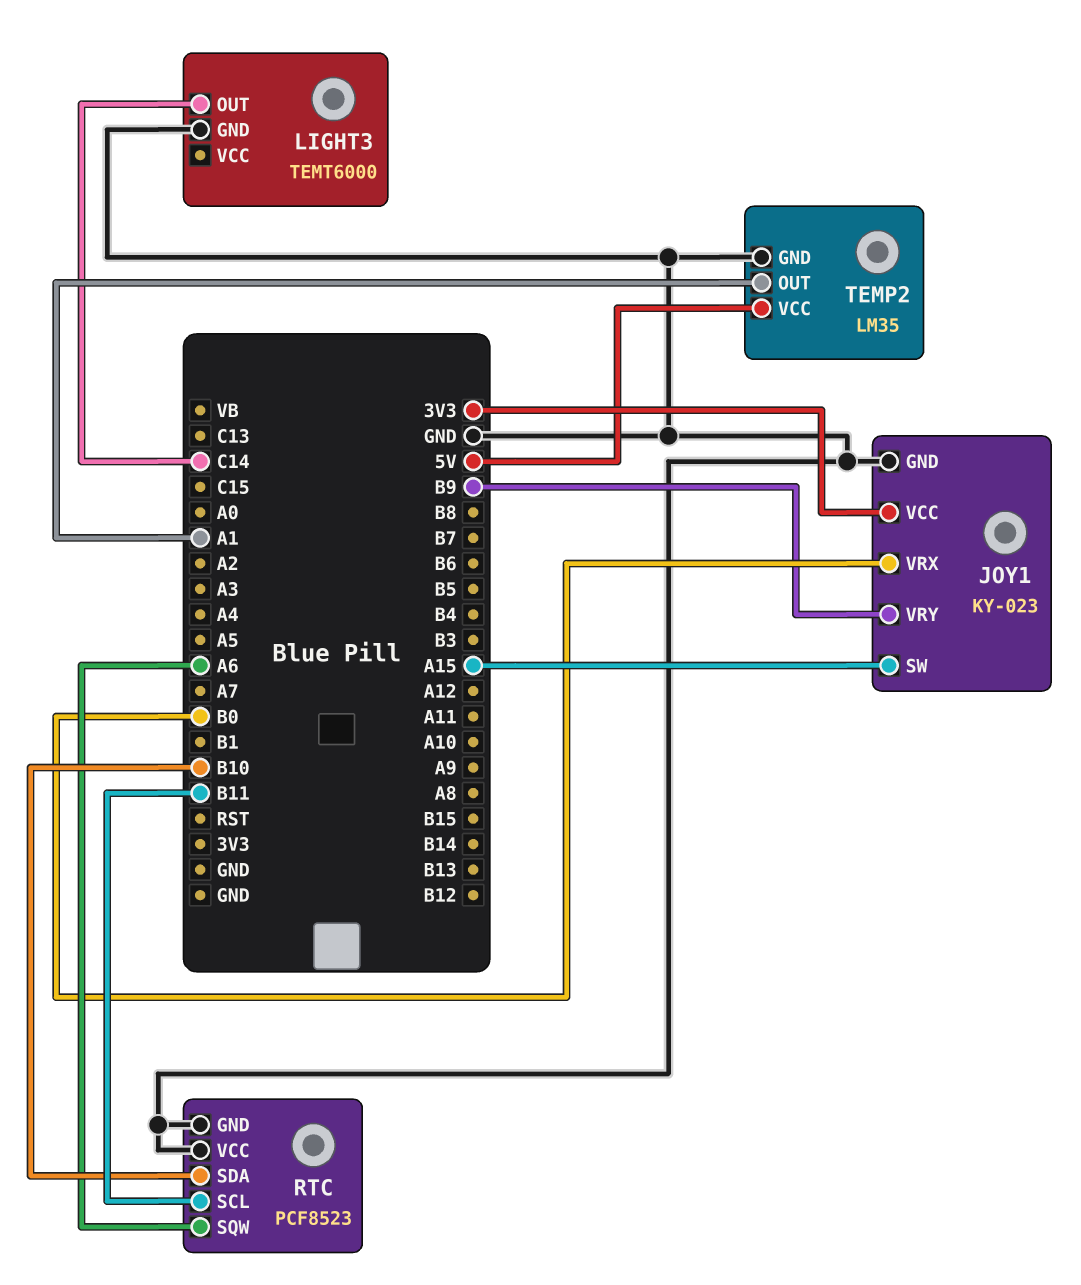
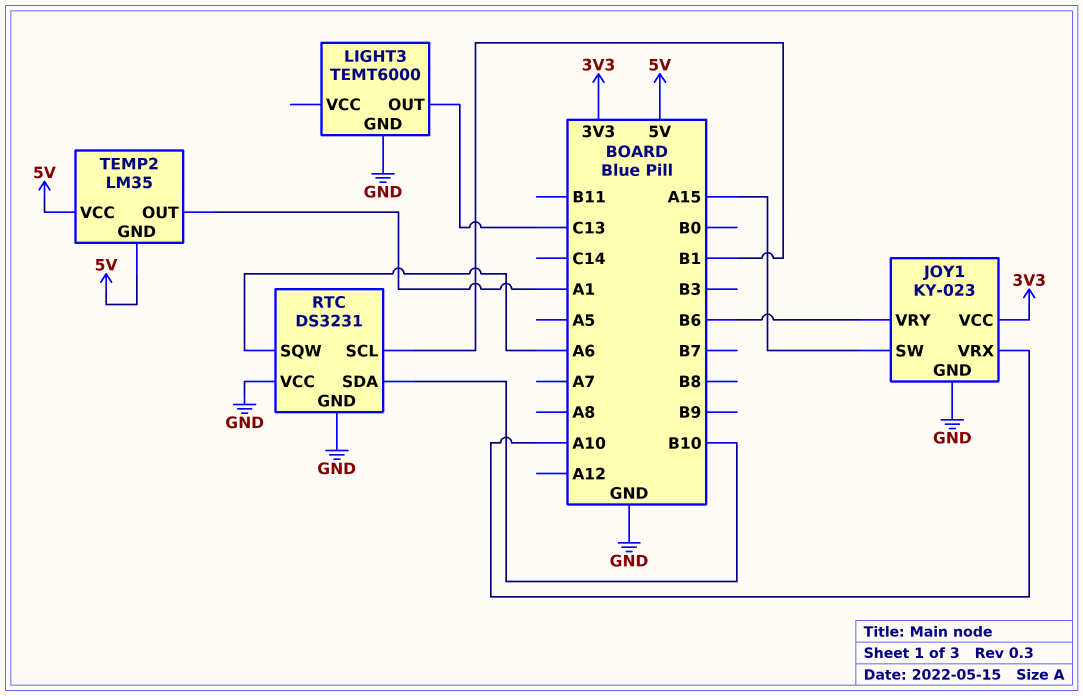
JOY1 pin VRX: B0 -> A10
JOY1 pin VRY: B9 -> B6
LIGHT3 pin OUT: C14 -> C13
RTC: PCF8523 -> DS3231
RTC pin SCL: B11 -> B1
TEMP2 pin GND: GND -> 5V

